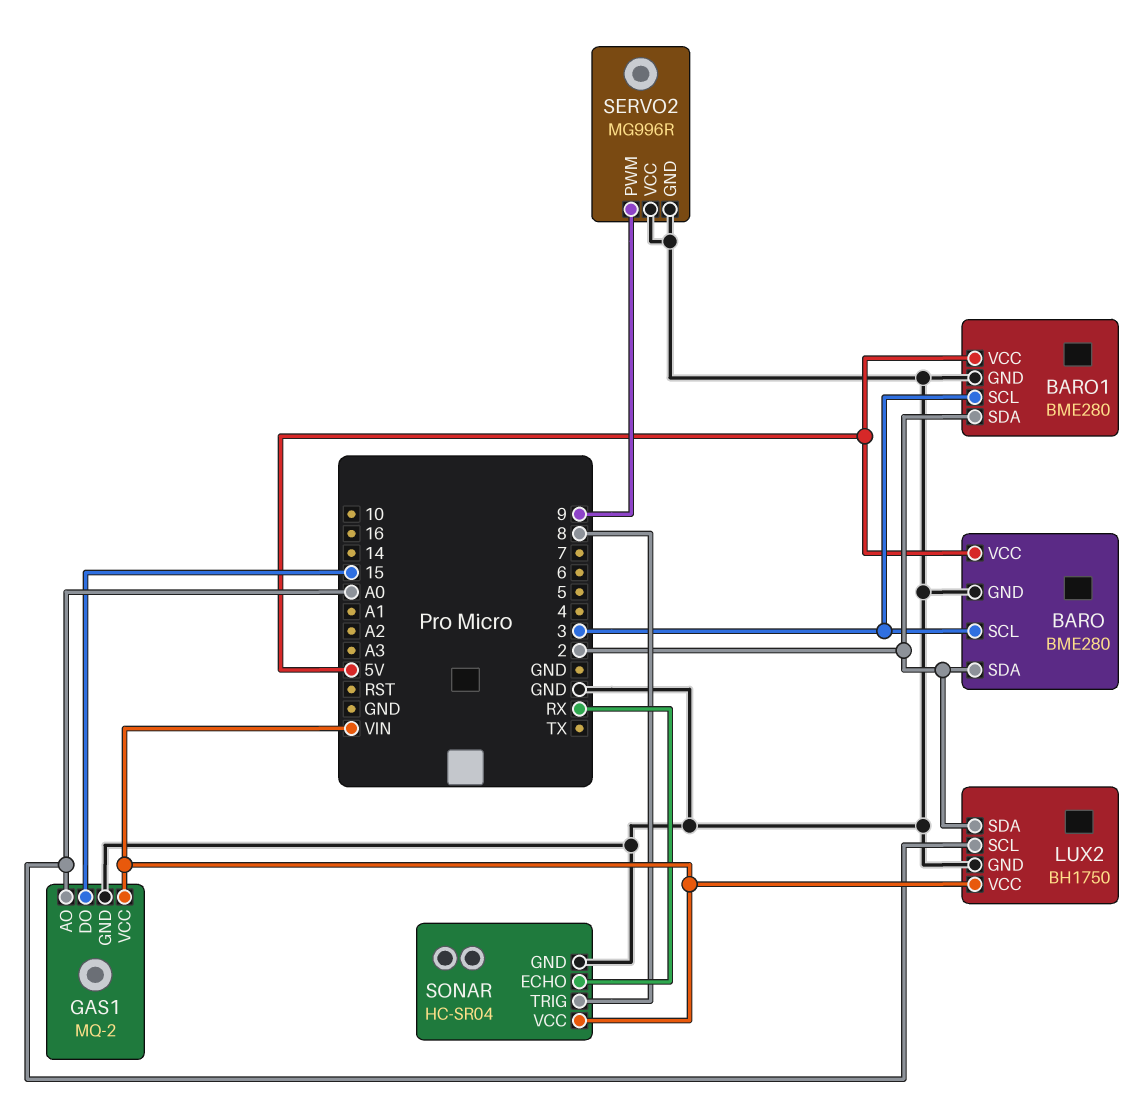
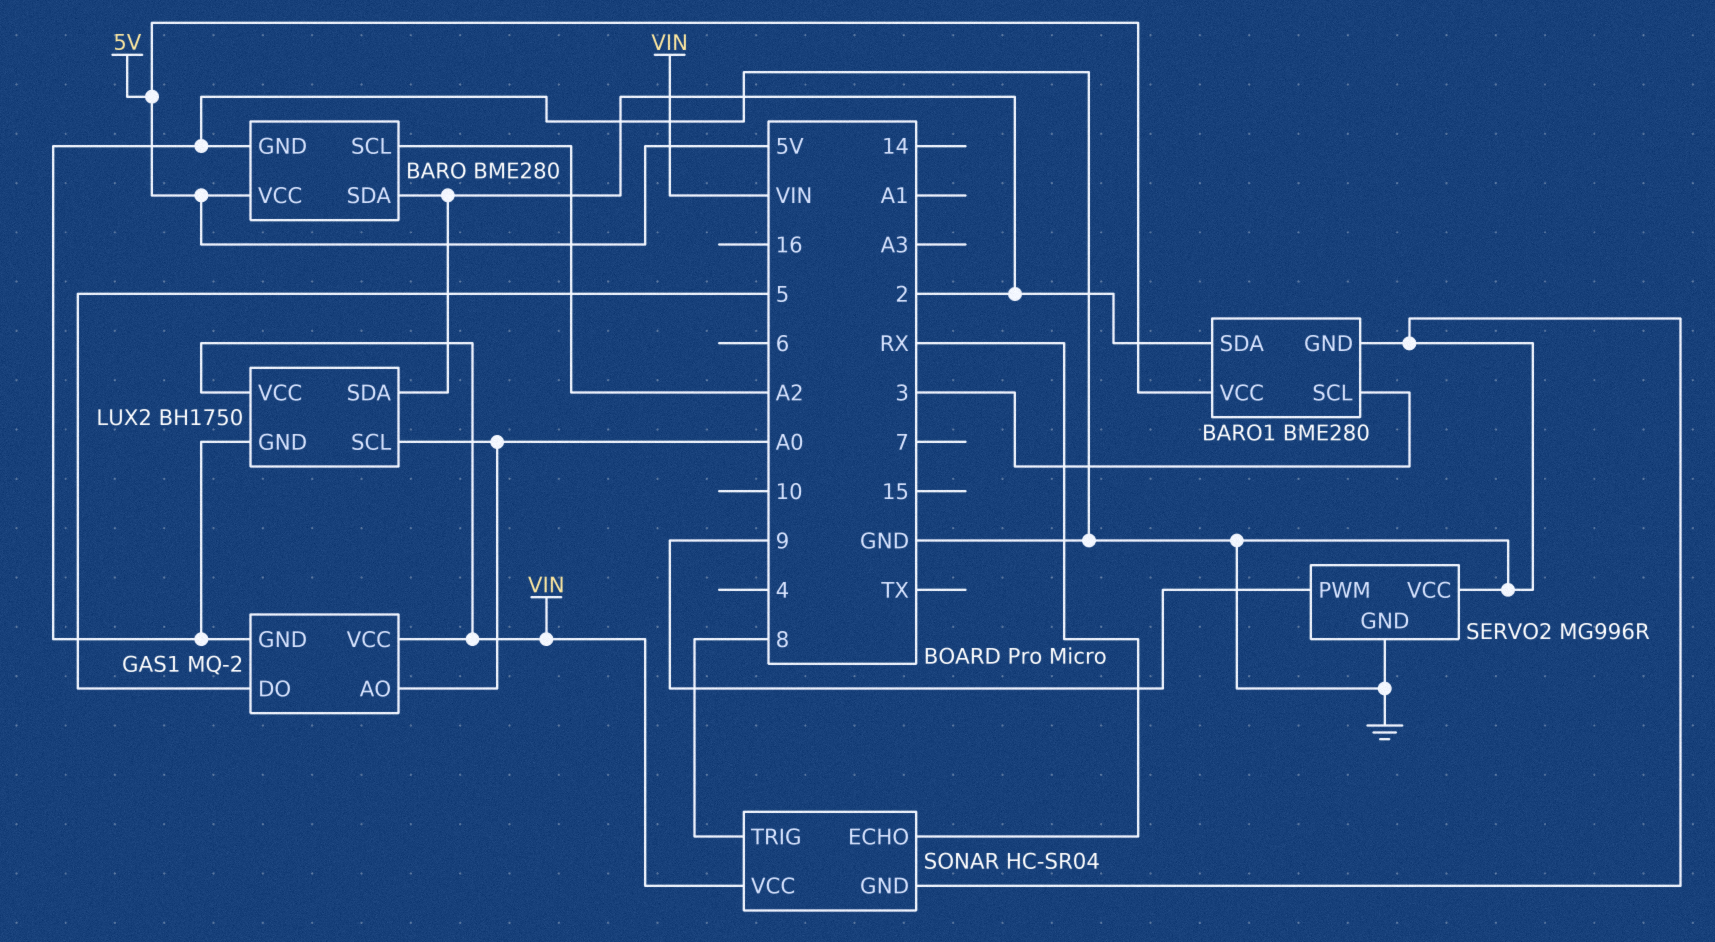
BARO pin SCL: 3 -> A2
GAS1 pin DO: 15 -> 5

